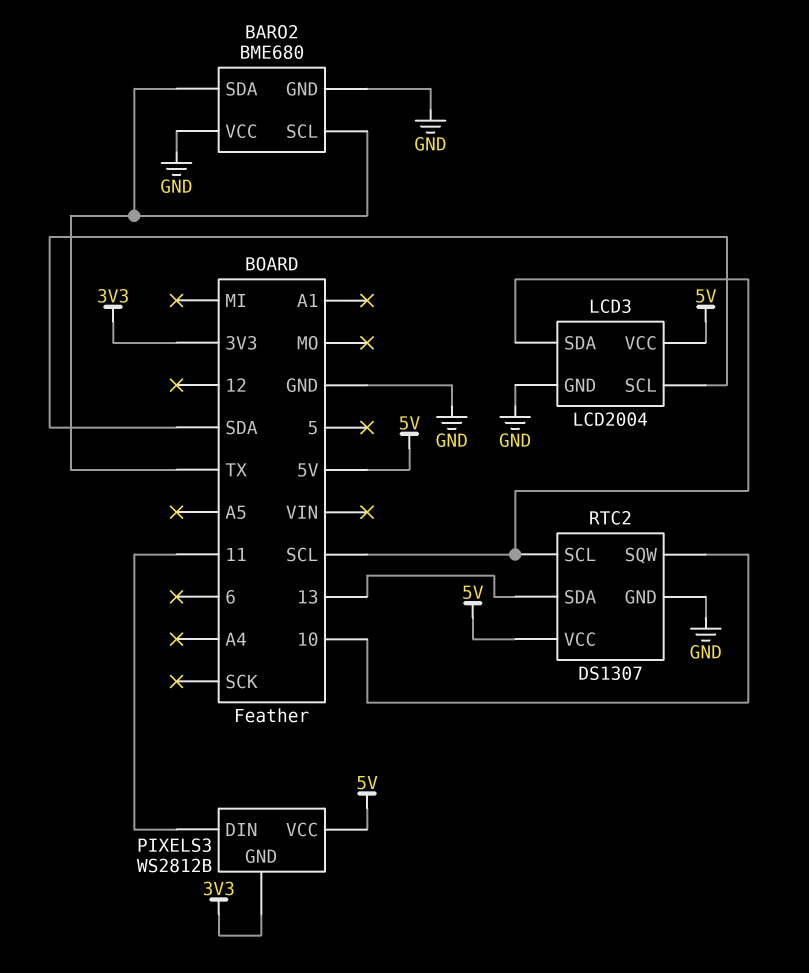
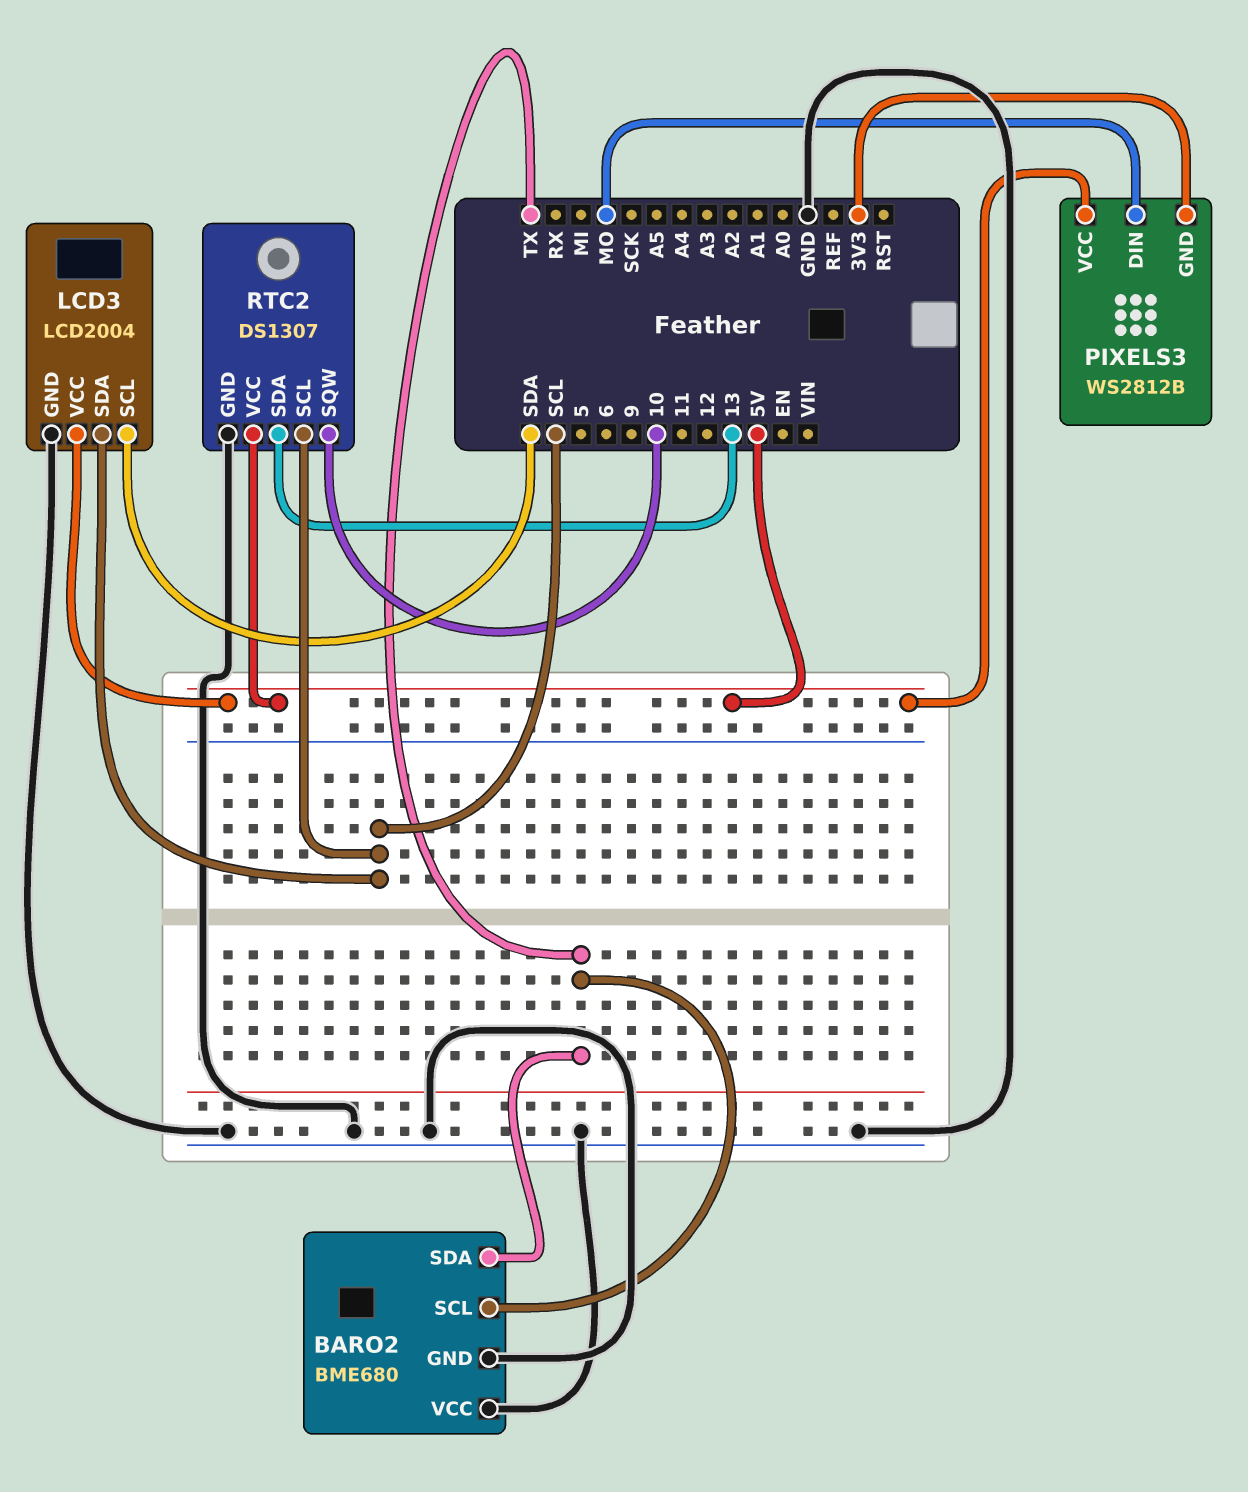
PIXELS3 pin DIN: 11 -> MO

